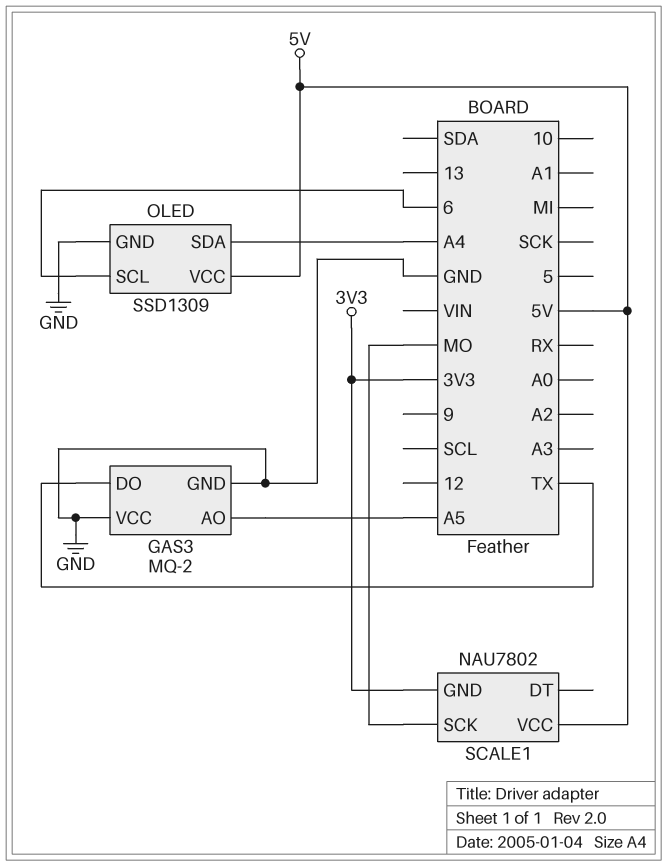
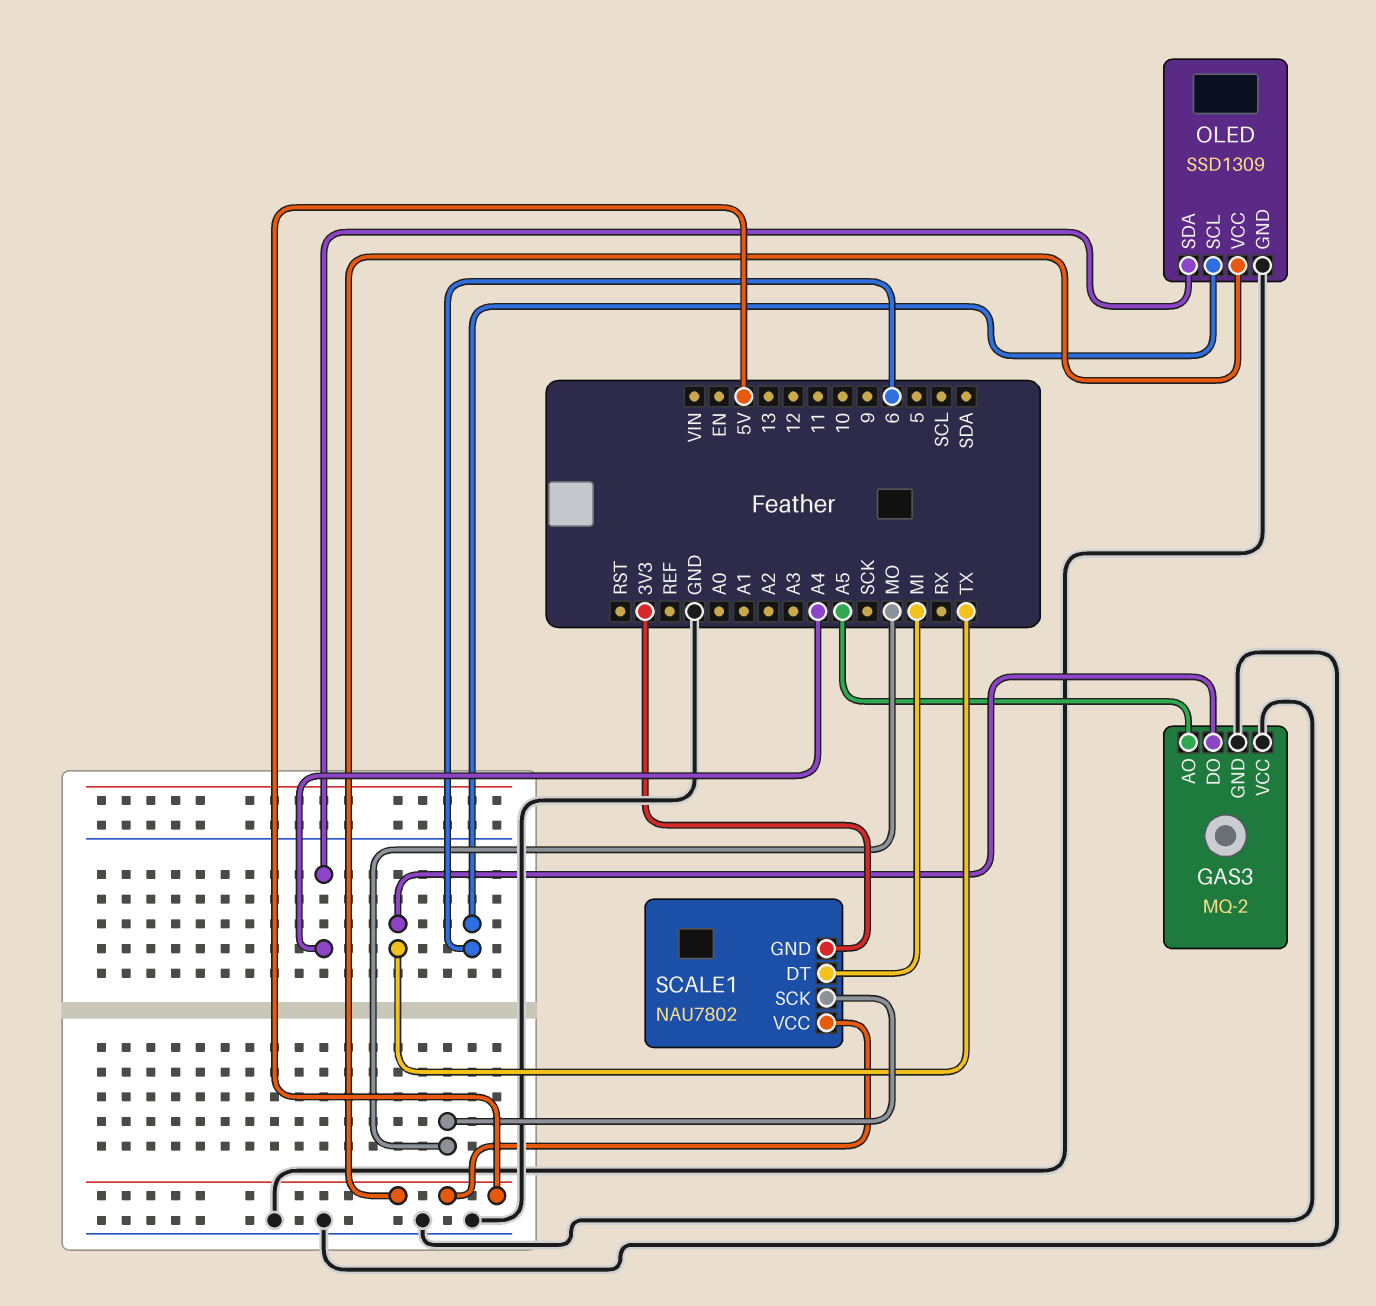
SCALE1 pin DT: none -> MI

